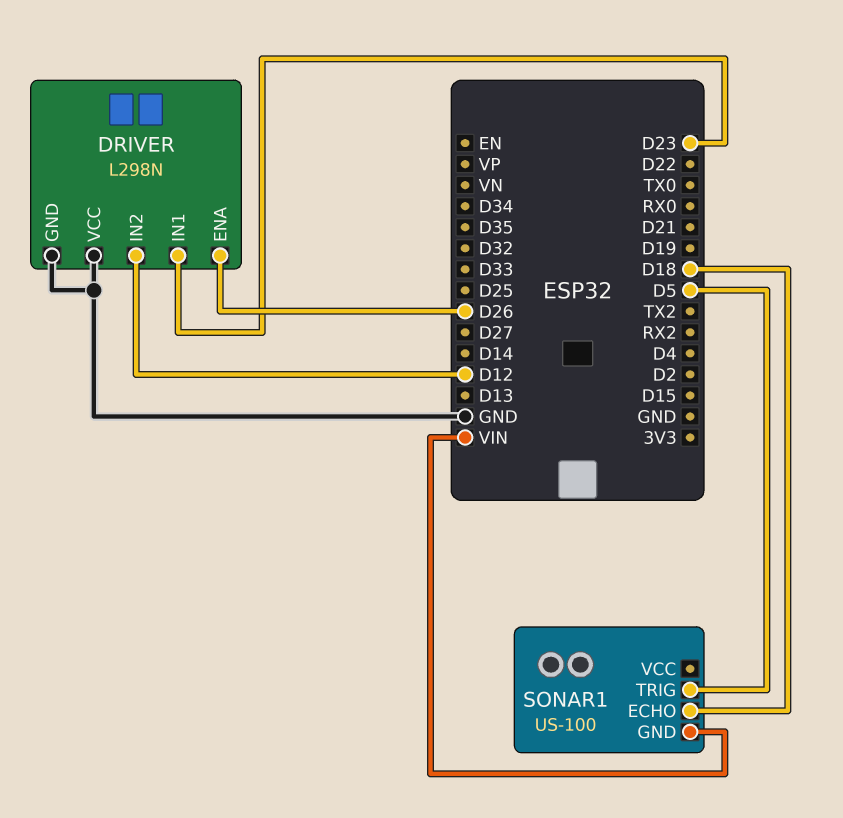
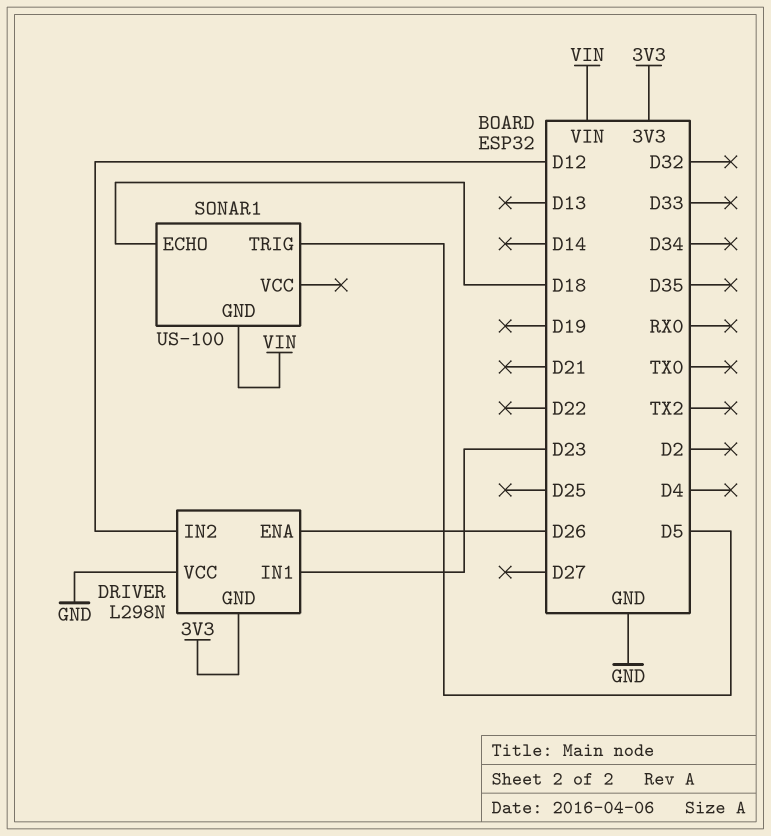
DRIVER pin GND: GND -> 3V3

